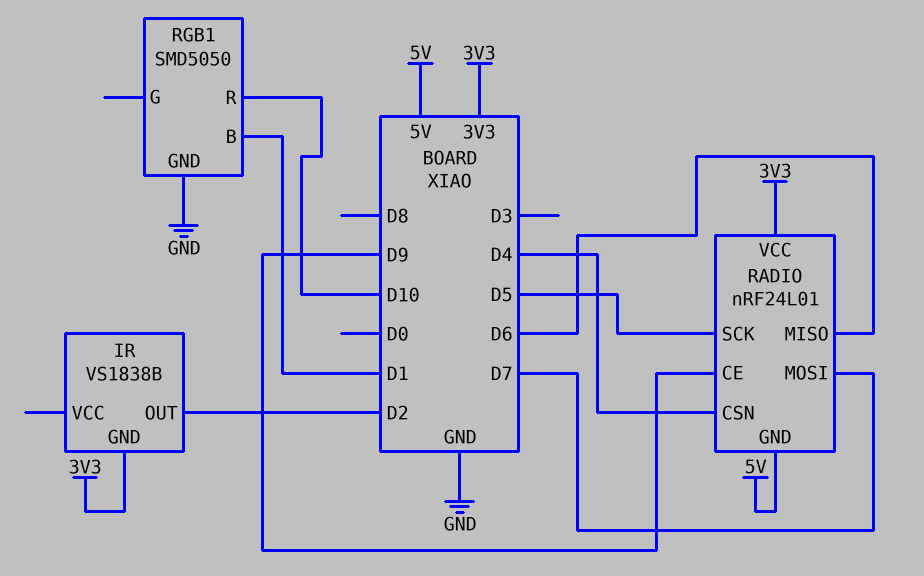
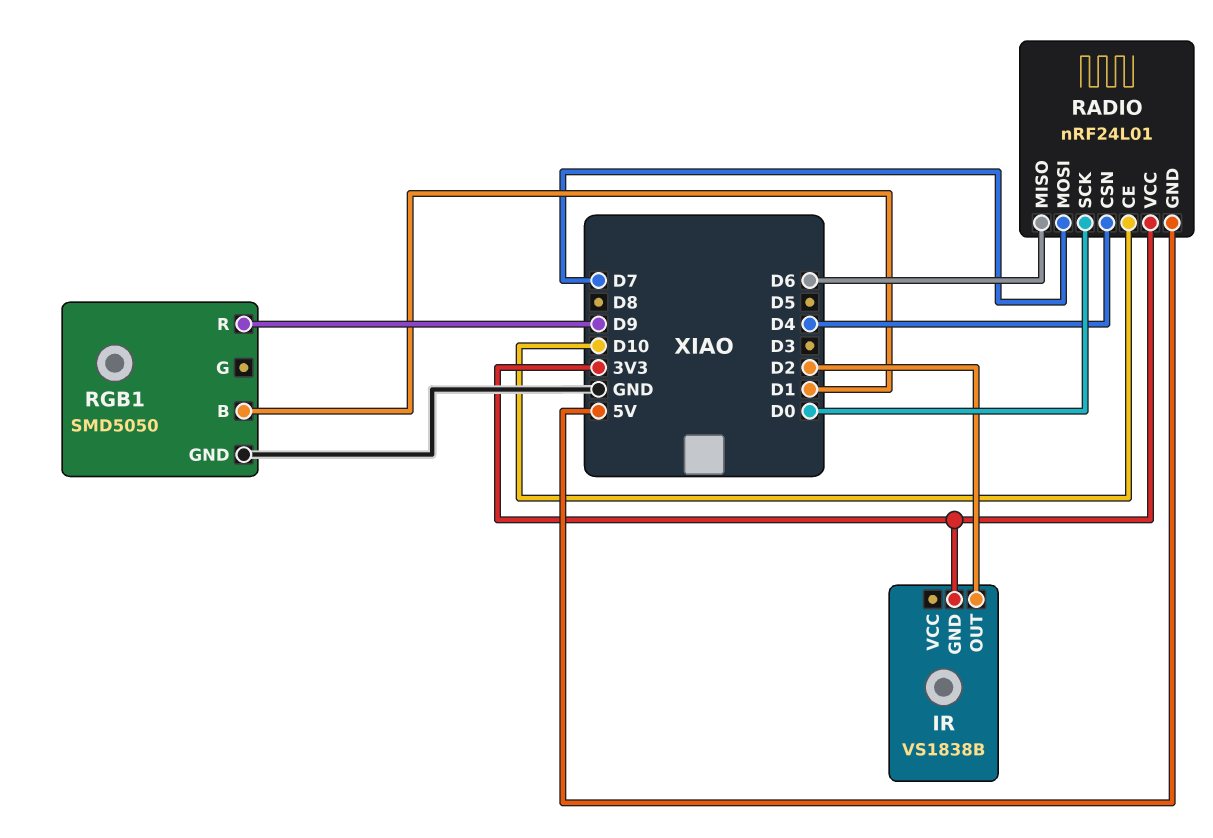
RADIO pin CE: D9 -> D10
RADIO pin SCK: D5 -> D0
RGB1 pin R: D10 -> D9

